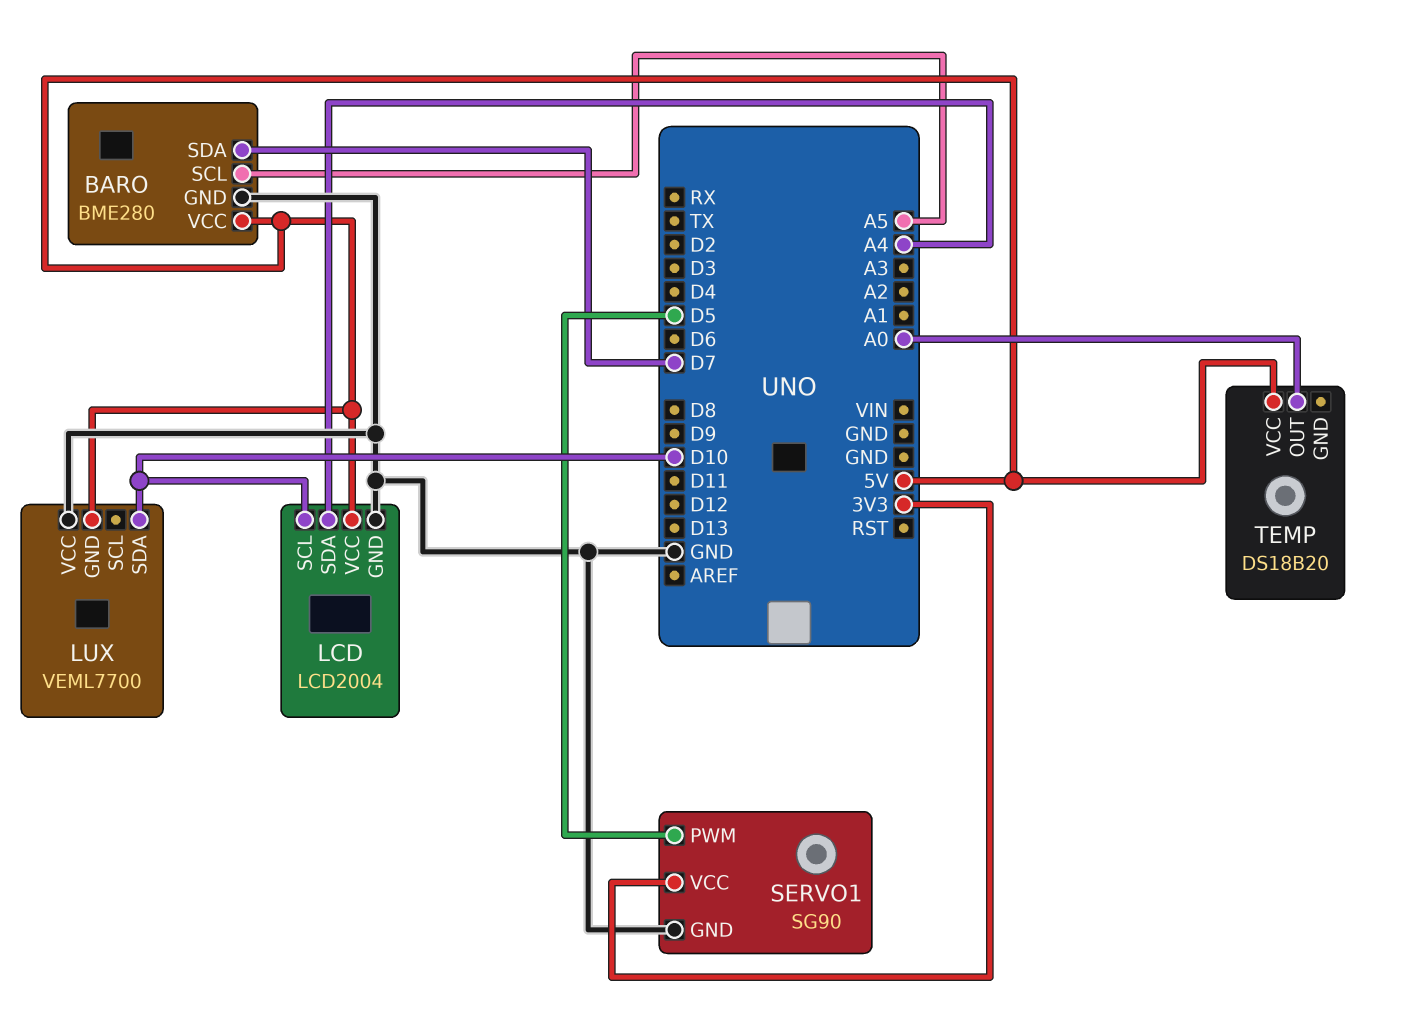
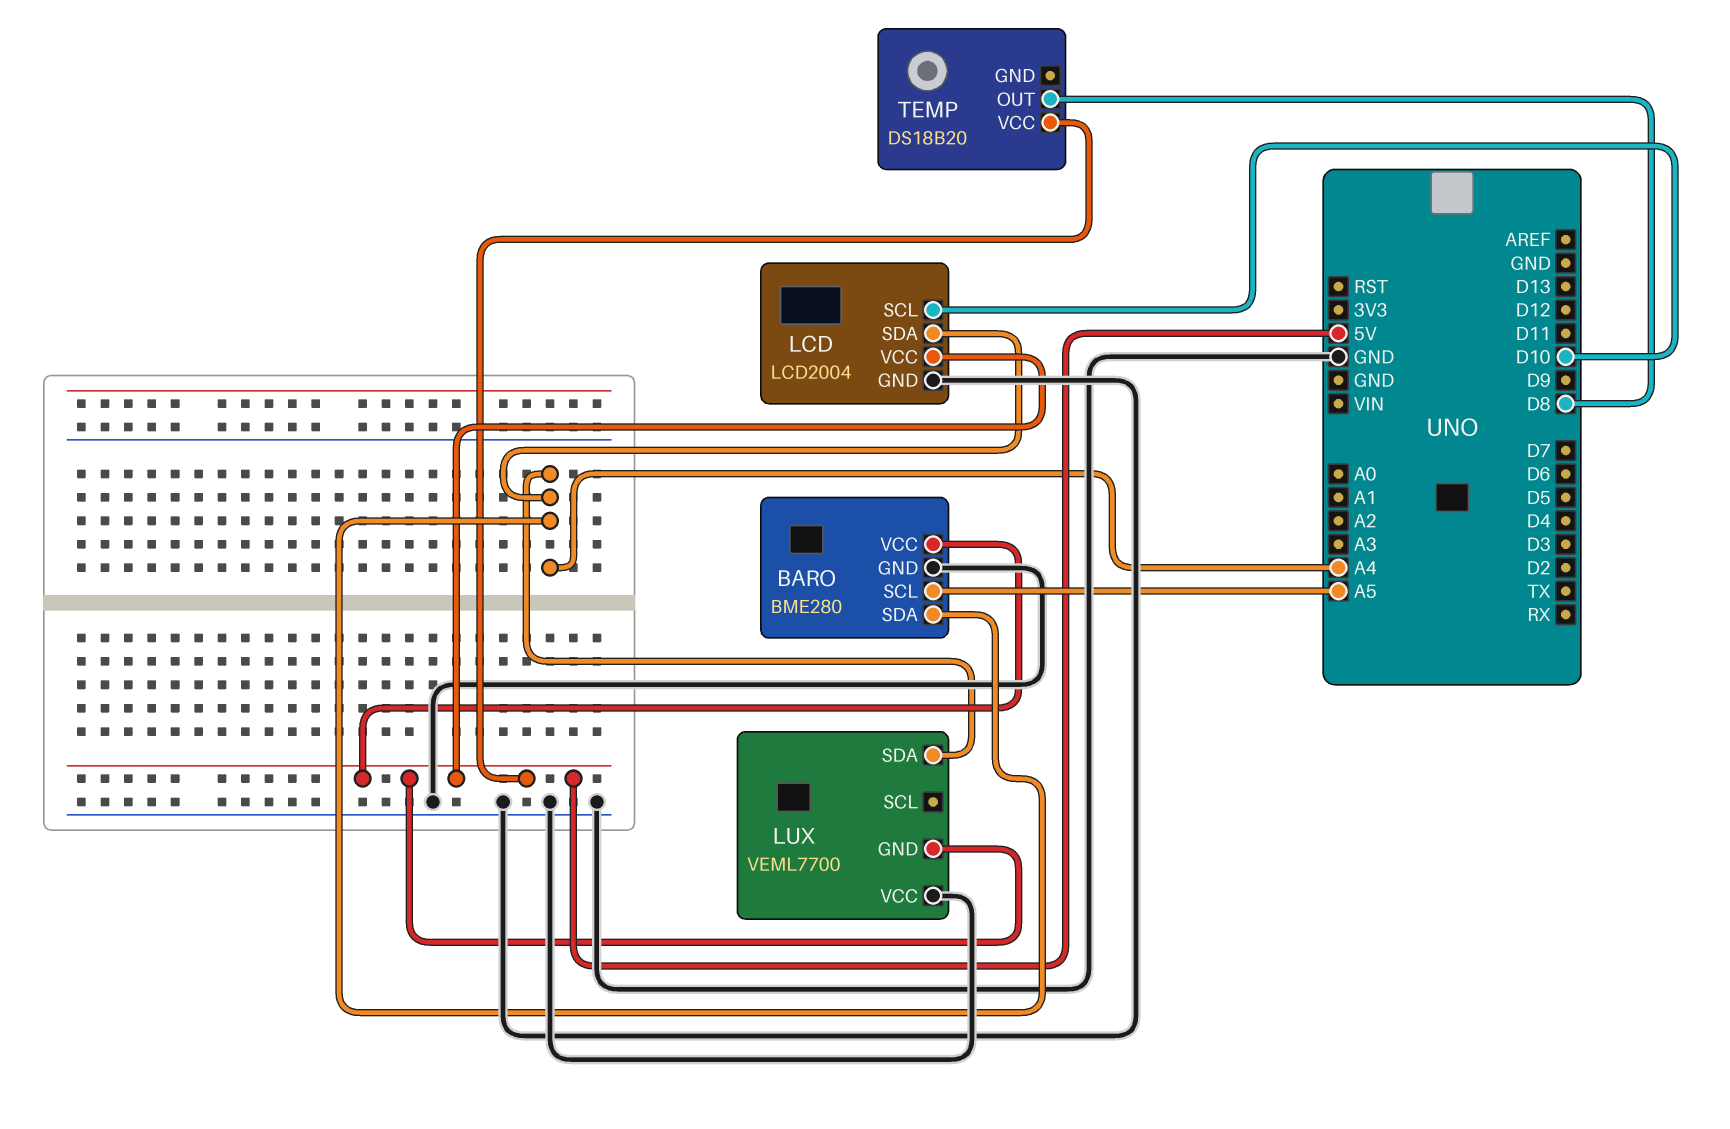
BARO pin SDA: D7 -> A4
LUX pin SDA: D10 -> A4
SERVO1: SG90 -> none
SERVO1 pin GND: GND -> none
SERVO1 pin PWM: D5 -> none
SERVO1 pin VCC: 3V3 -> none
TEMP pin OUT: A0 -> D8

